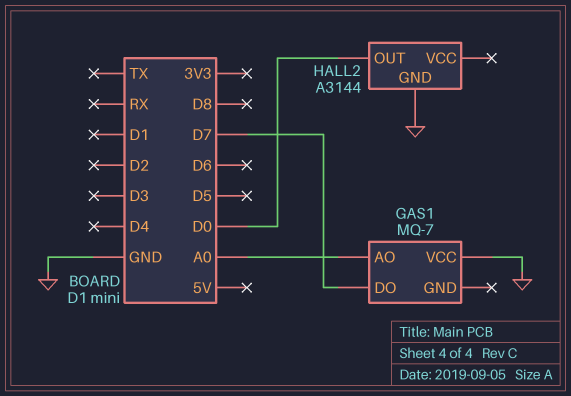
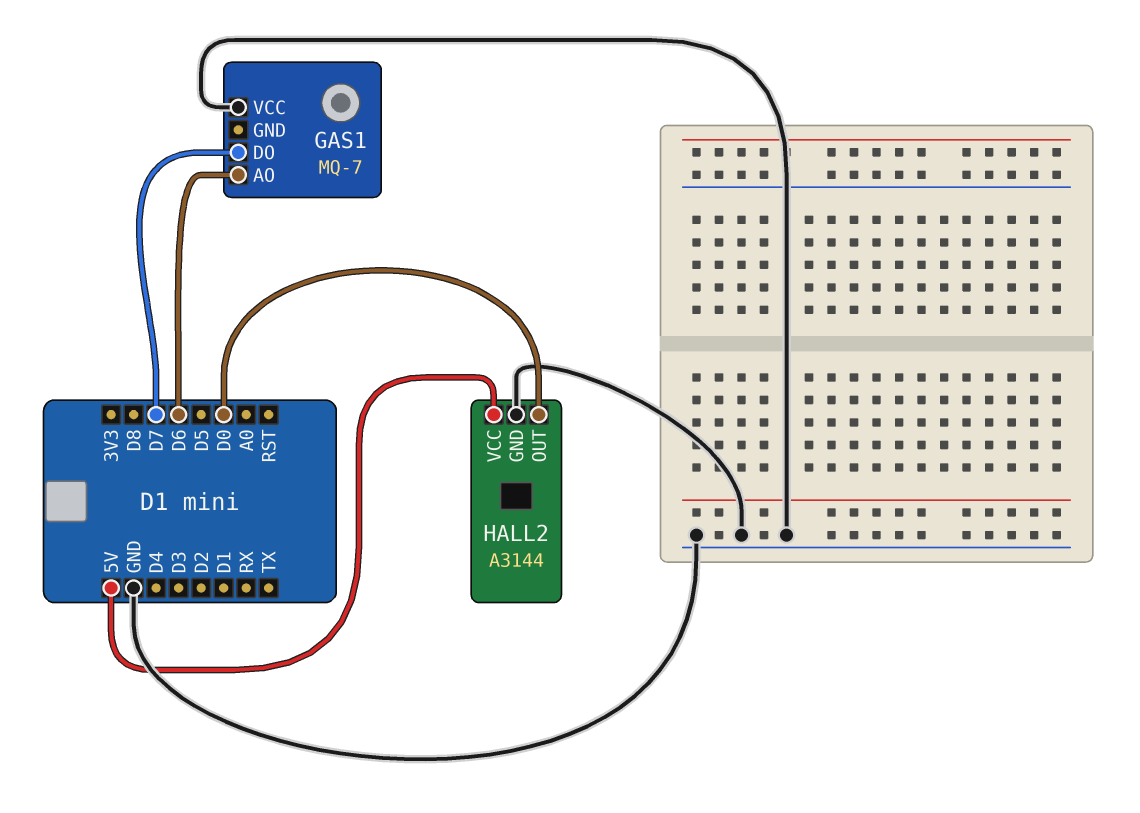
GAS1 pin AO: A0 -> D6
HALL2 pin VCC: none -> 5V

